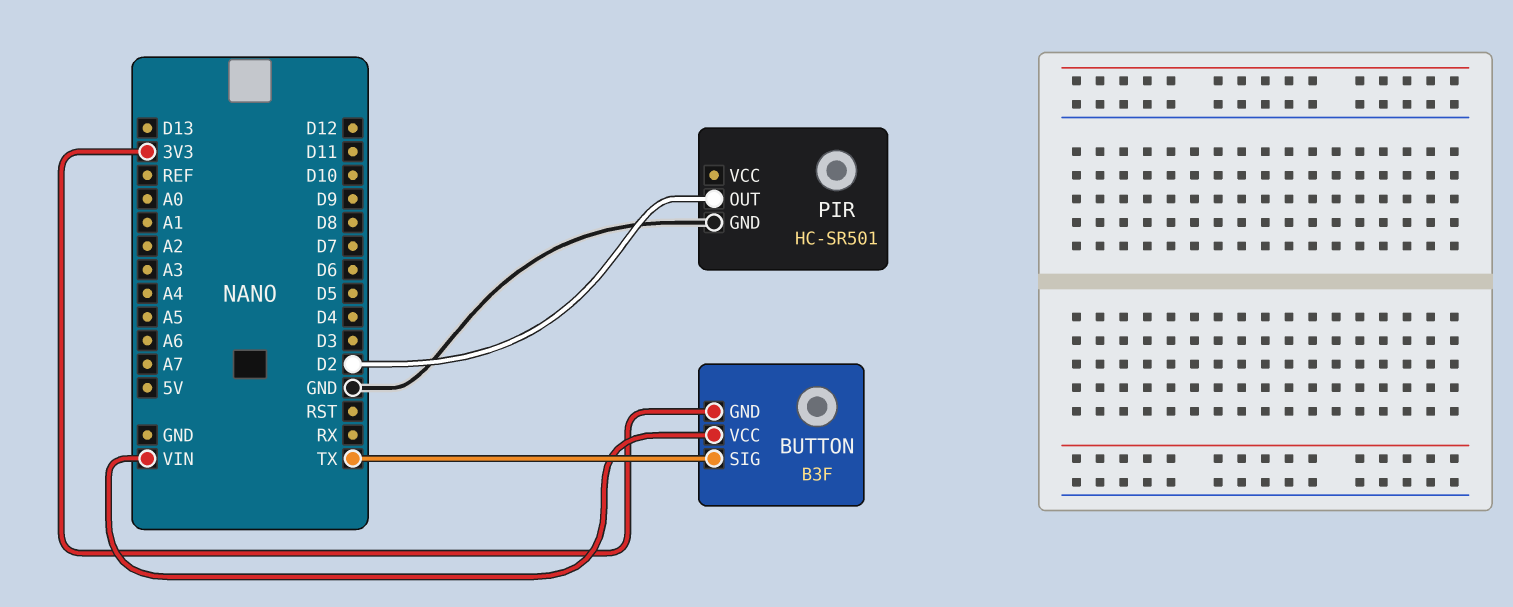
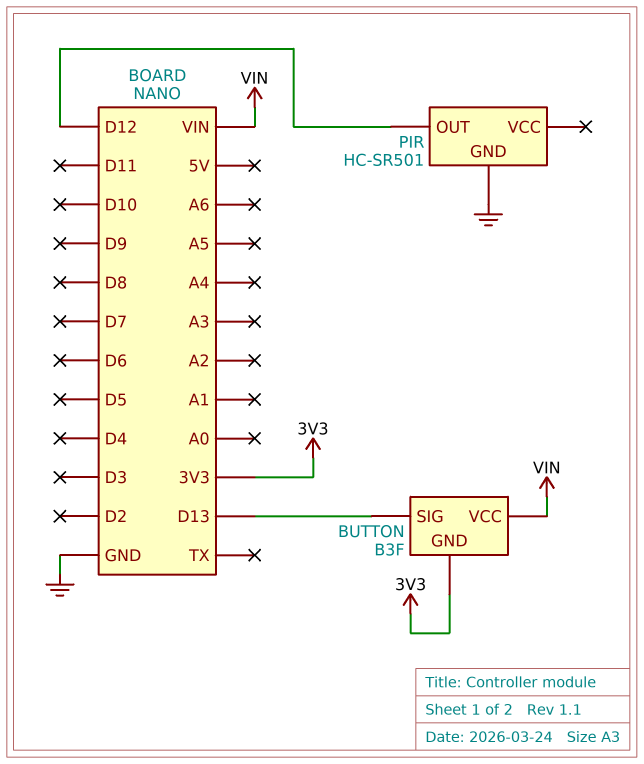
BUTTON pin SIG: TX -> D13
PIR pin OUT: D2 -> D12

